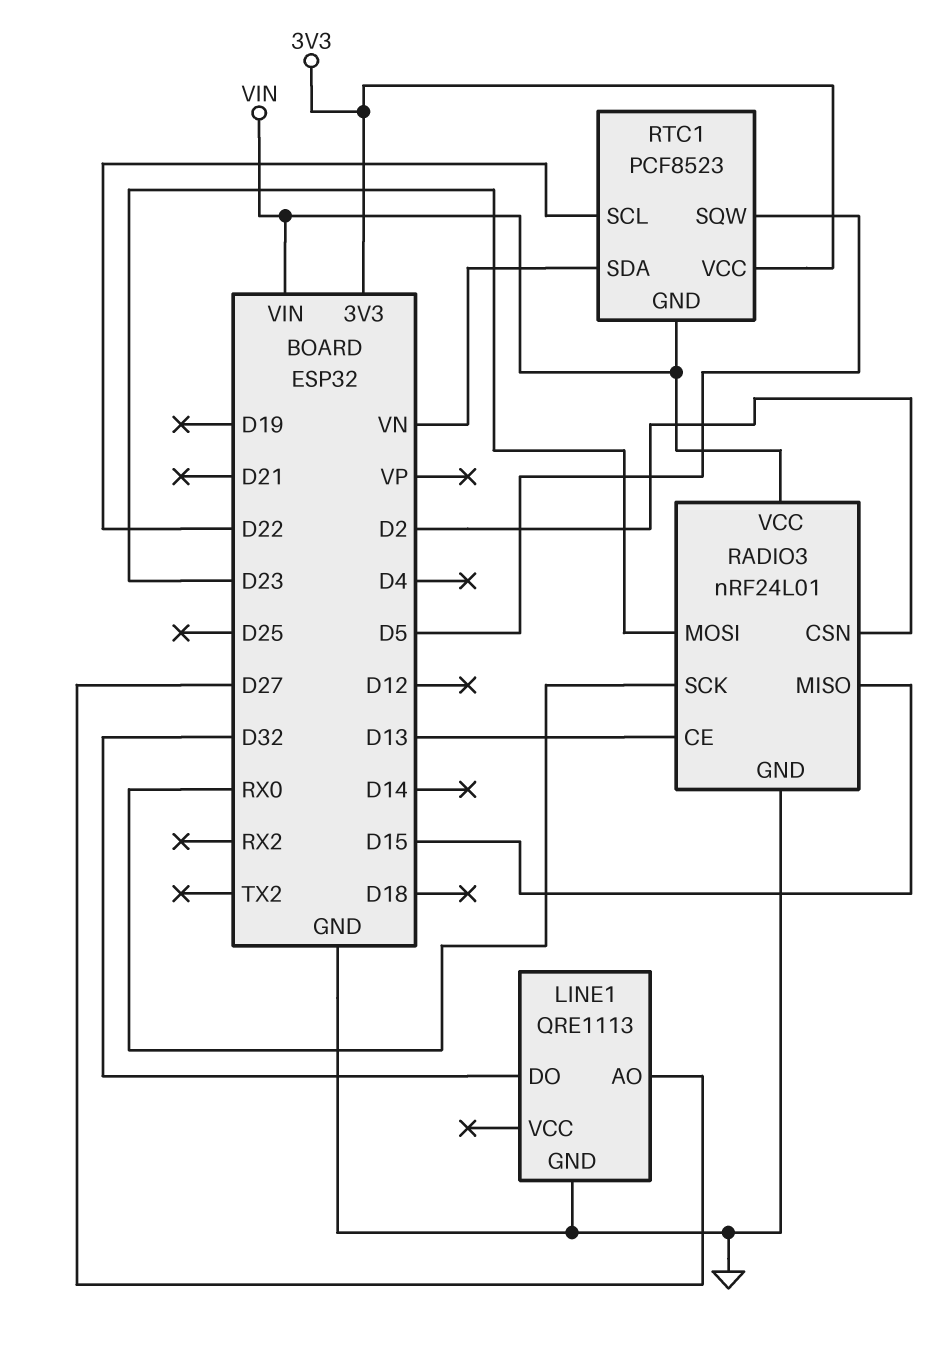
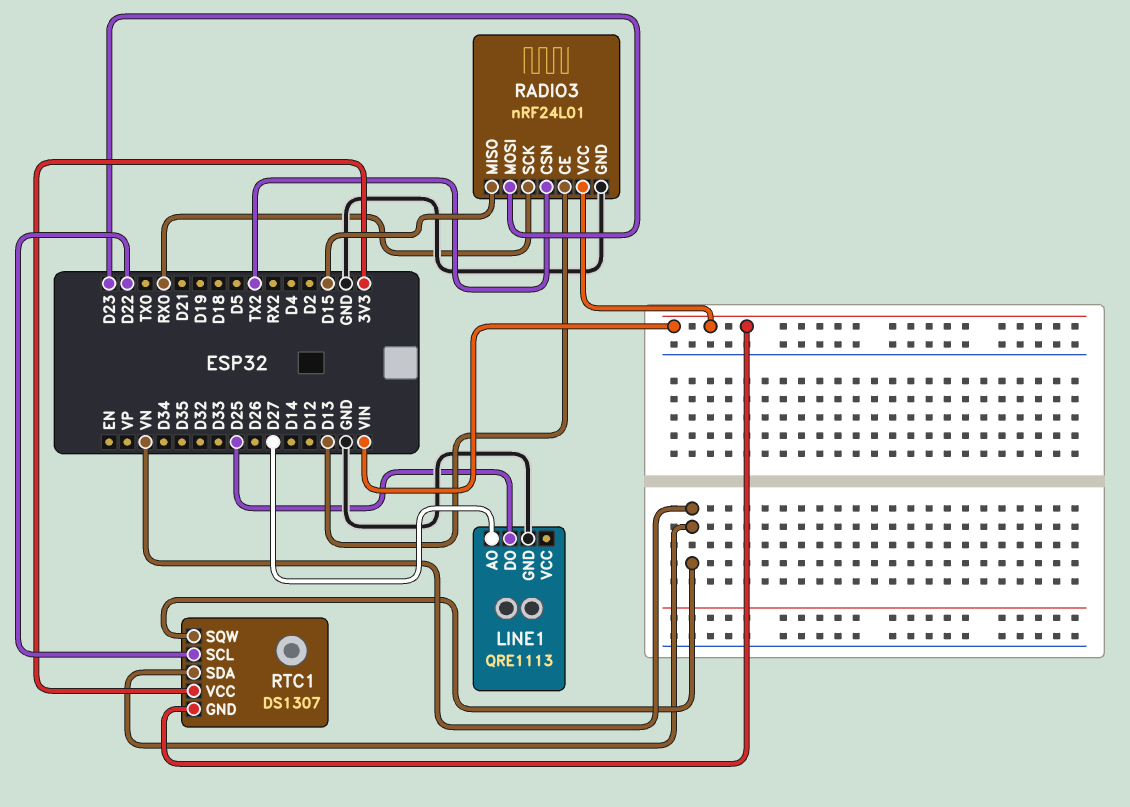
LINE1 pin DO: D32 -> D25
RADIO3 pin CSN: D2 -> TX2
RTC1: PCF8523 -> DS1307
RTC1 pin SQW: D5 -> VN

